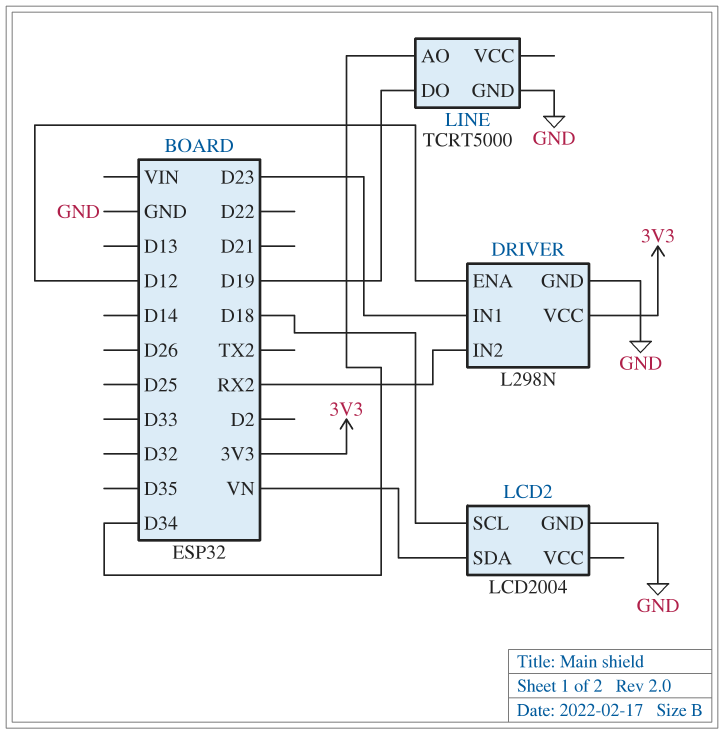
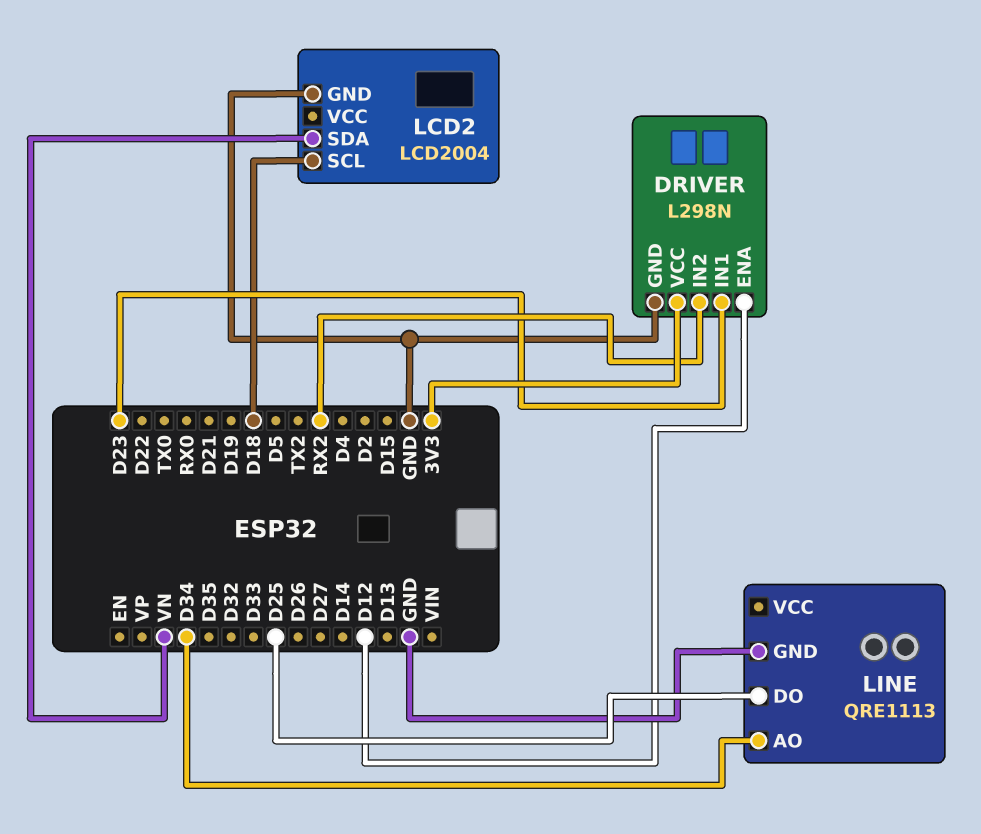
LINE: TCRT5000 -> QRE1113
LINE pin DO: D19 -> D25

